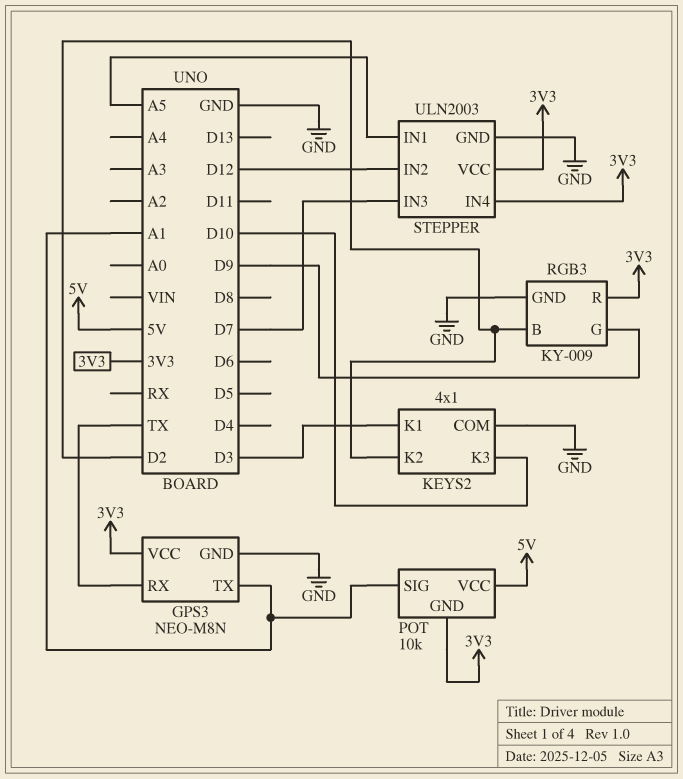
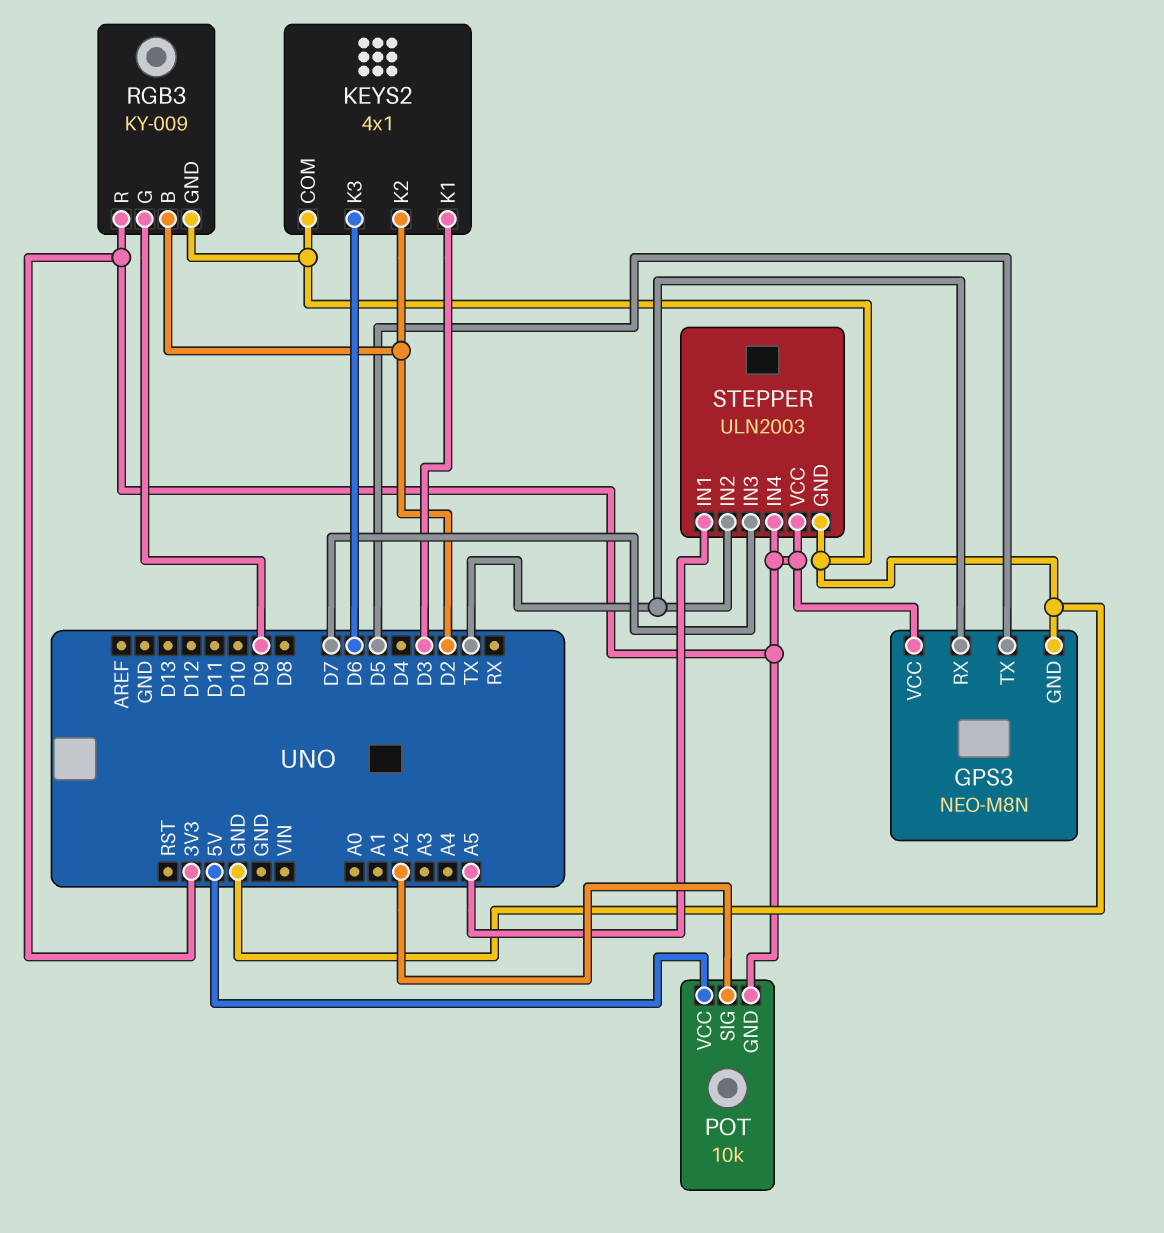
GPS3 pin TX: A1 -> D5
KEYS2 pin K3: D10 -> D6
POT pin SIG: A1 -> A2
STEPPER pin IN2: D12 -> TX

